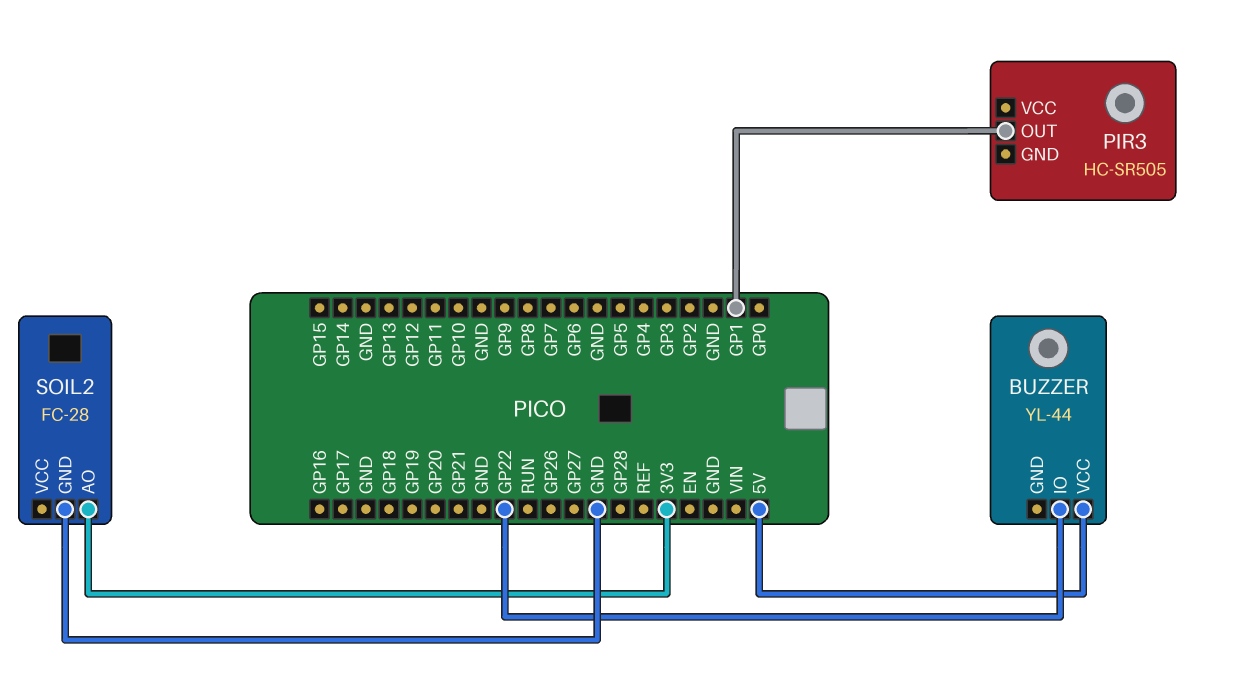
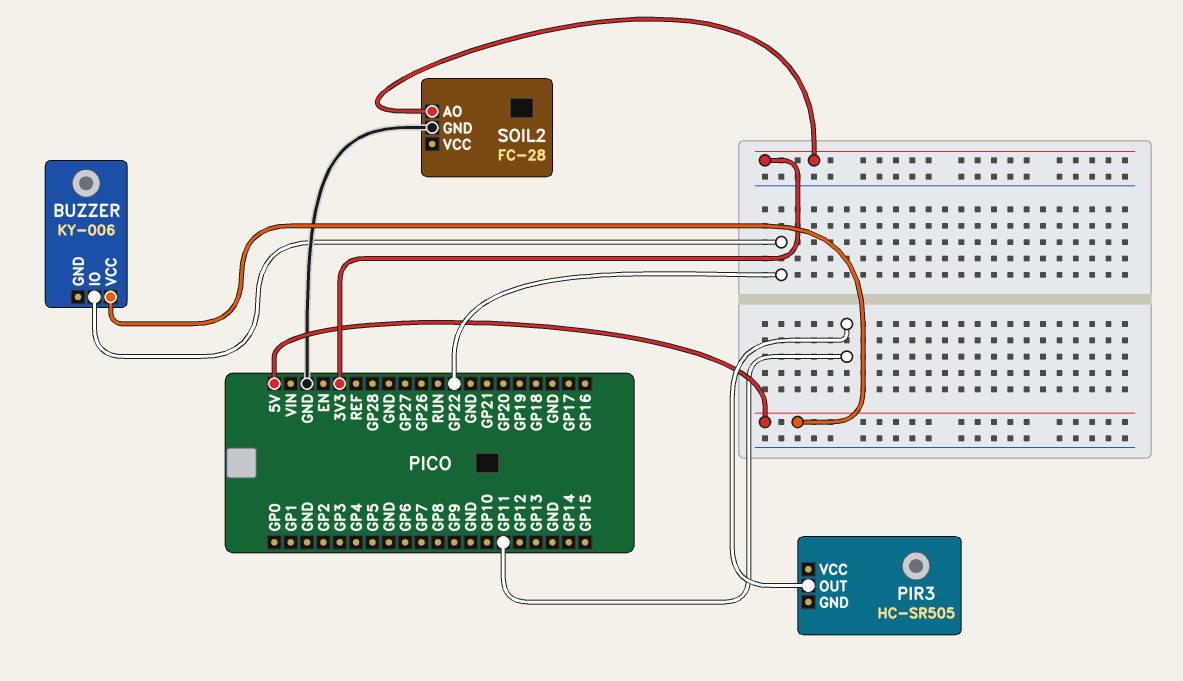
BUZZER: YL-44 -> KY-006
PIR3 pin OUT: GP1 -> GP11

